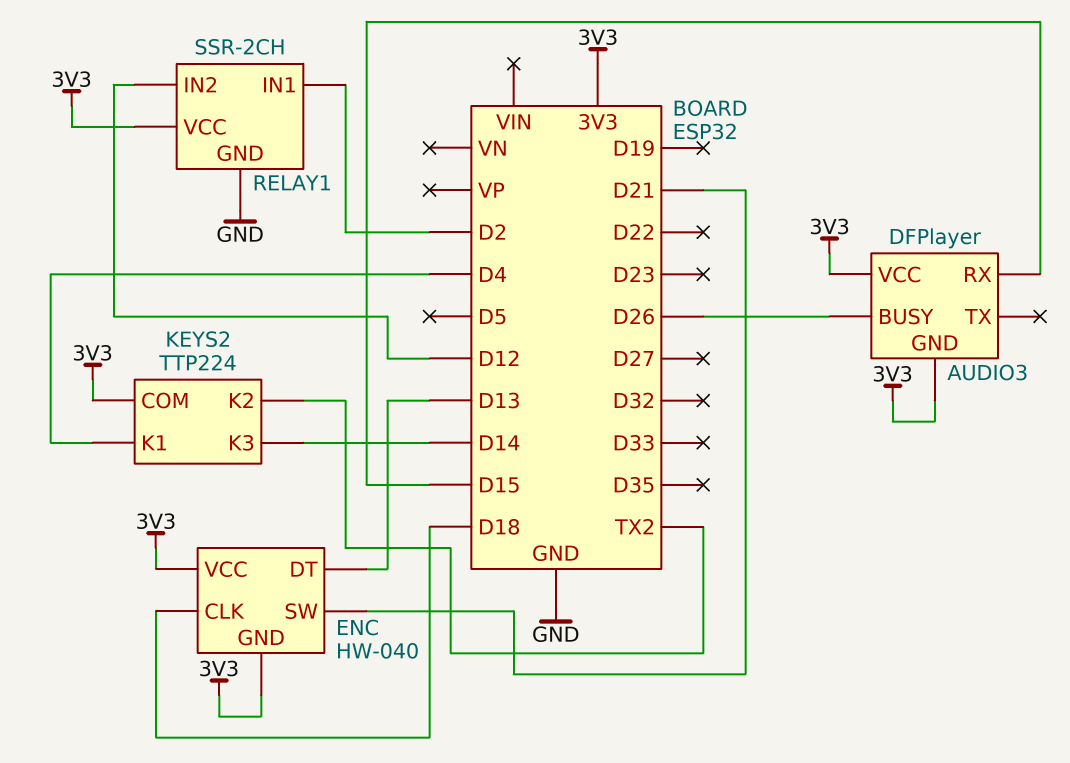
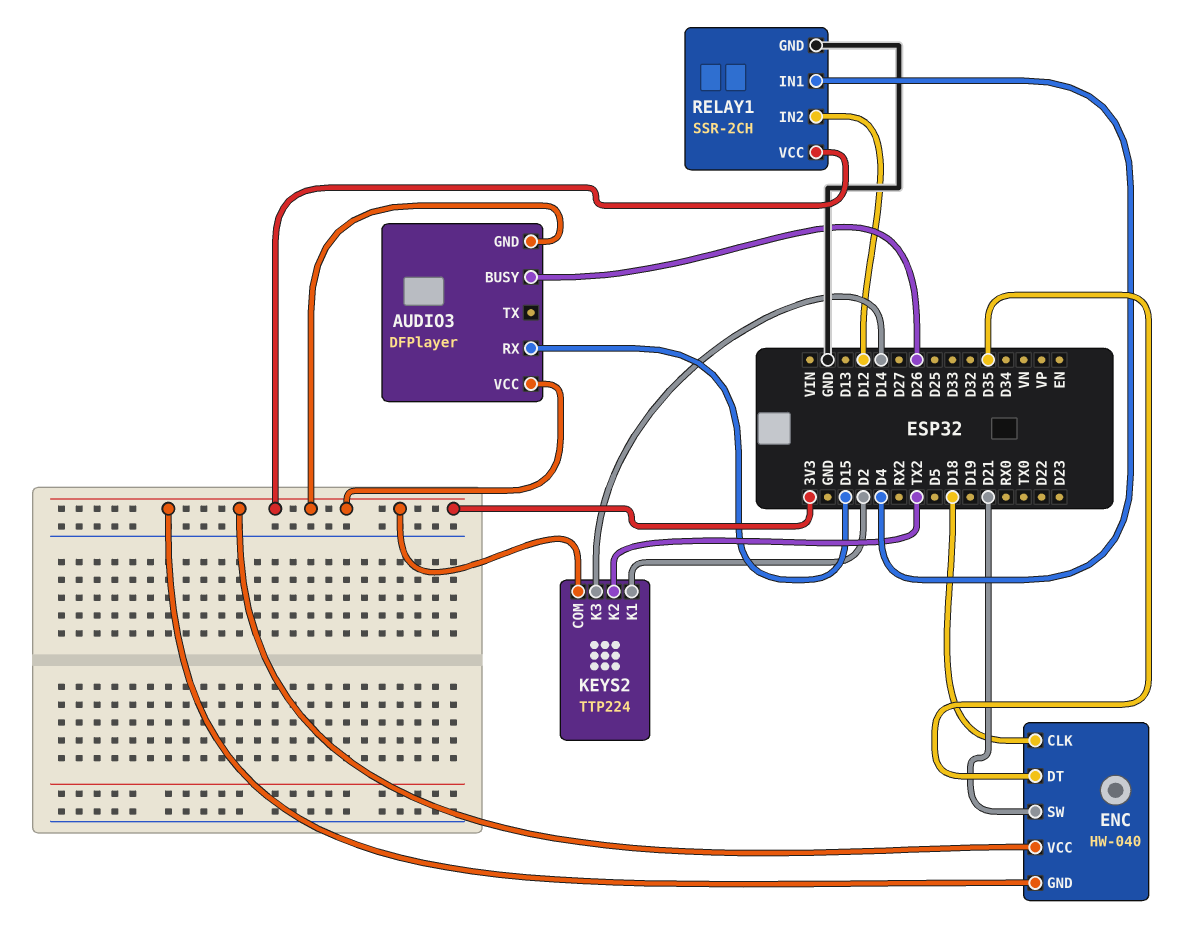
ENC pin DT: D13 -> D35
KEYS2 pin K1: D4 -> D2
RELAY1 pin IN1: D2 -> D4

